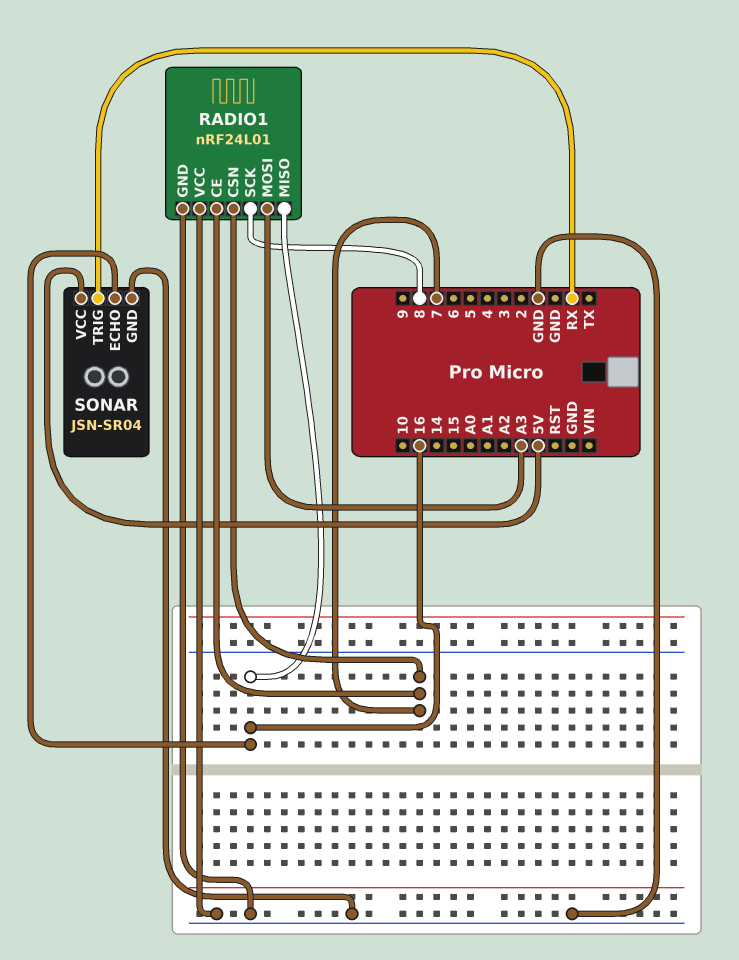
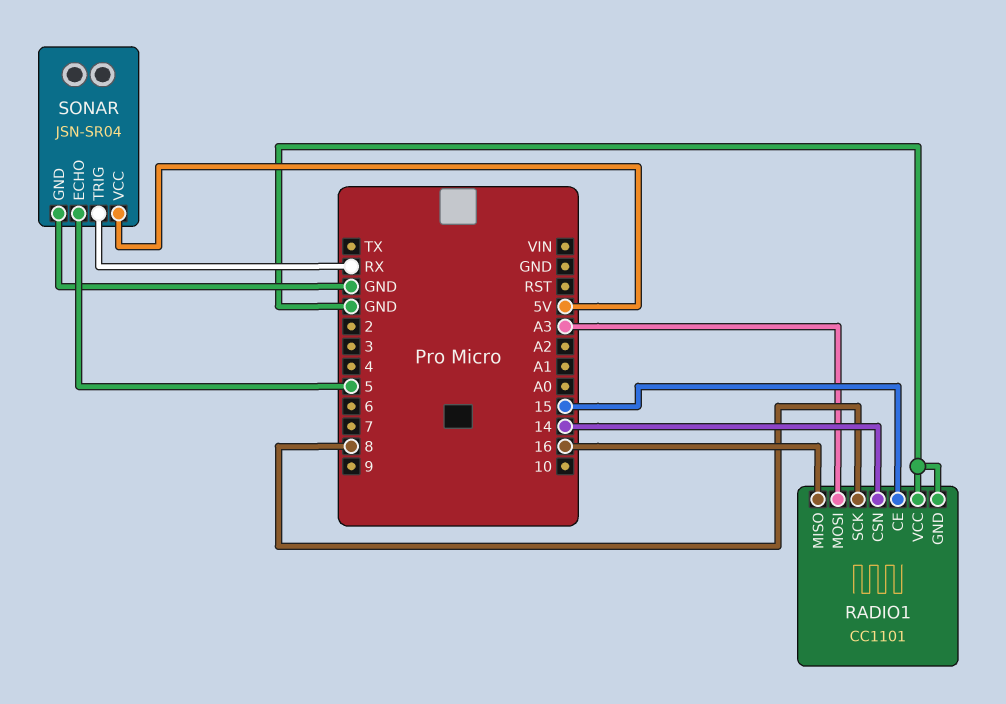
RADIO1: nRF24L01 -> CC1101
RADIO1 pin CE: 7 -> 15
RADIO1 pin CSN: 7 -> 14
SONAR pin ECHO: 16 -> 5

